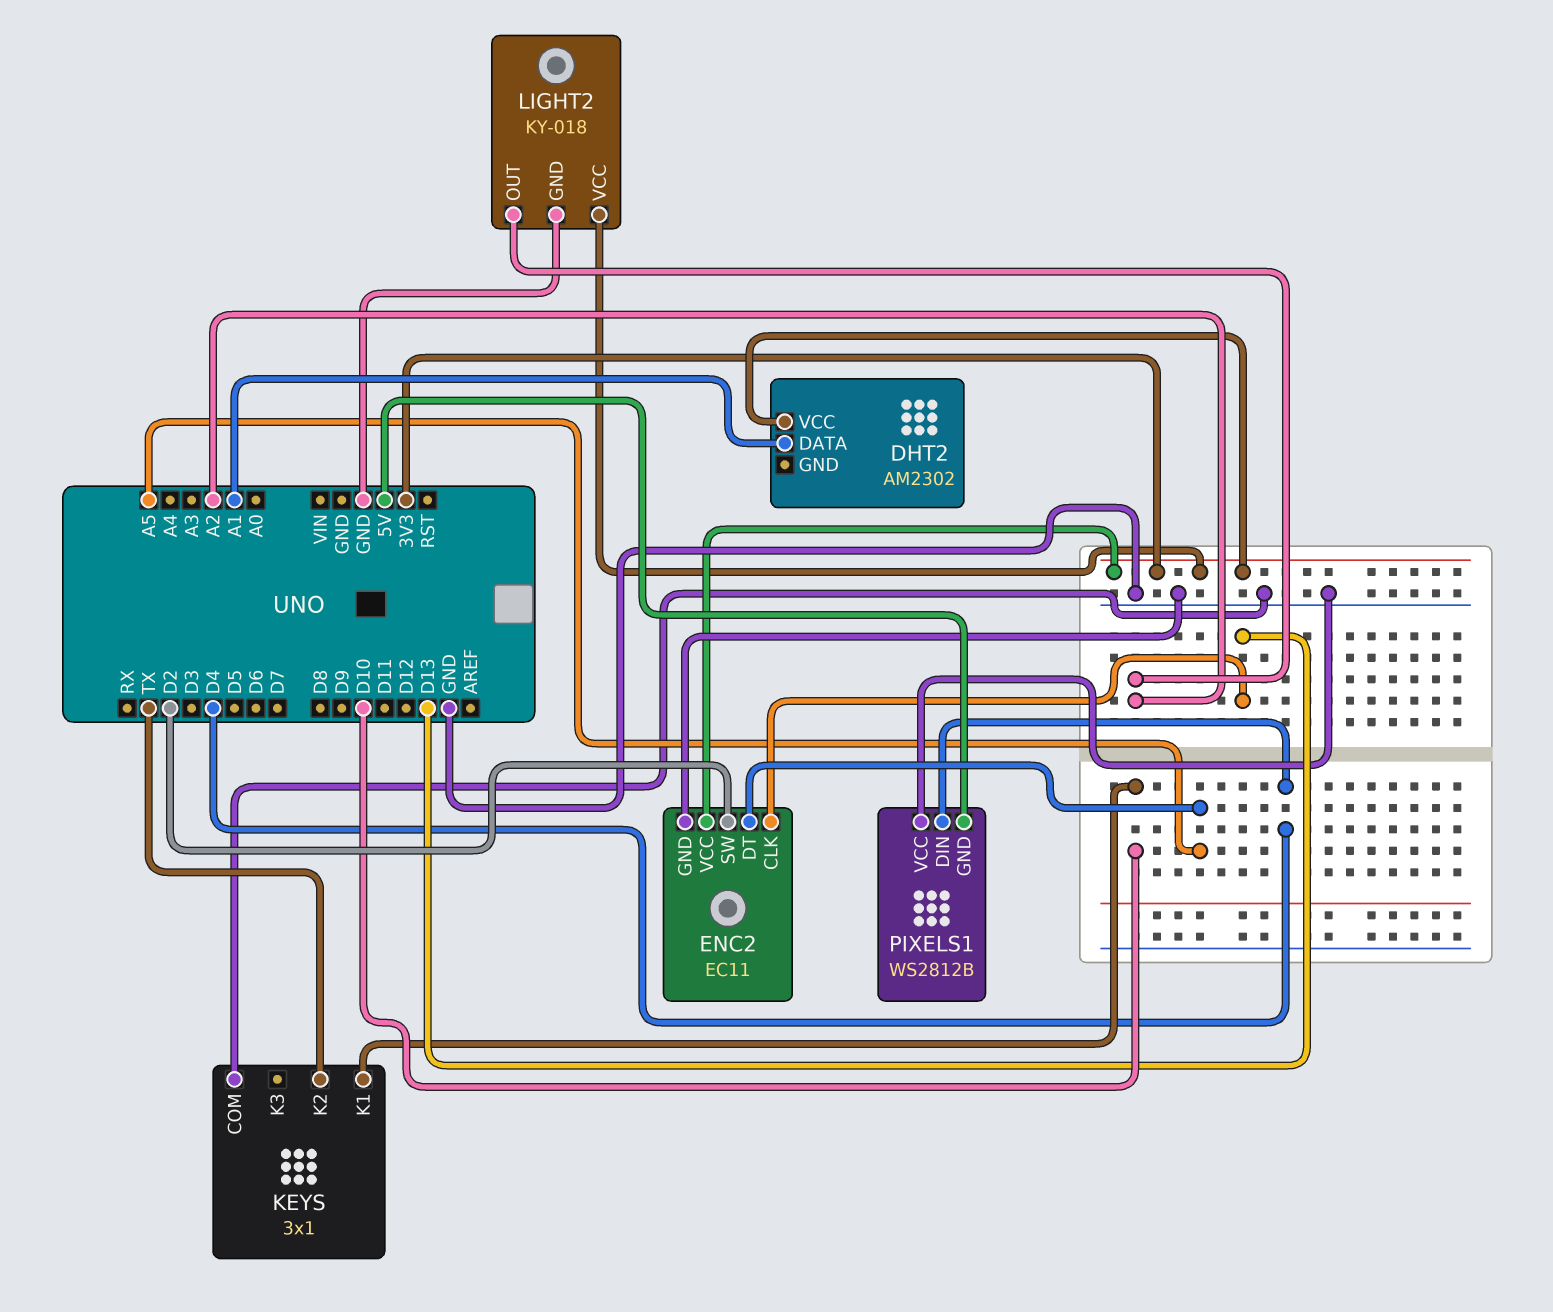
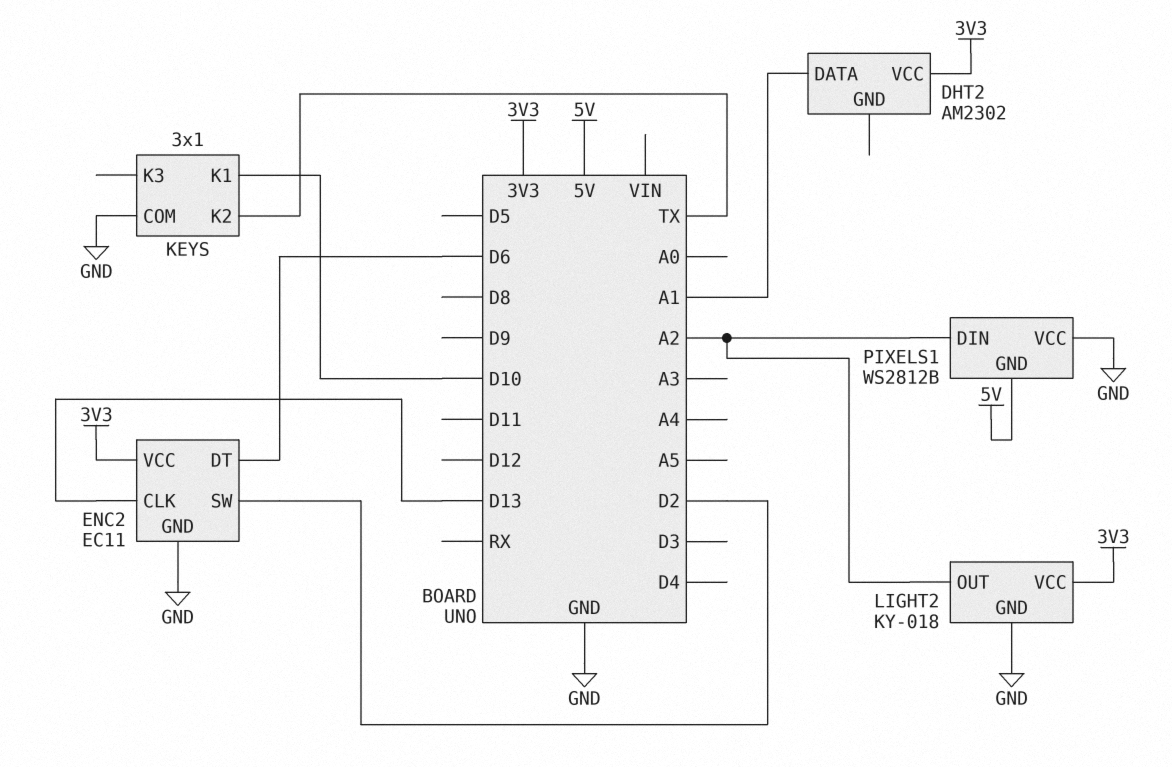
ENC2 pin DT: A5 -> D6
PIXELS1 pin DIN: D4 -> A2

